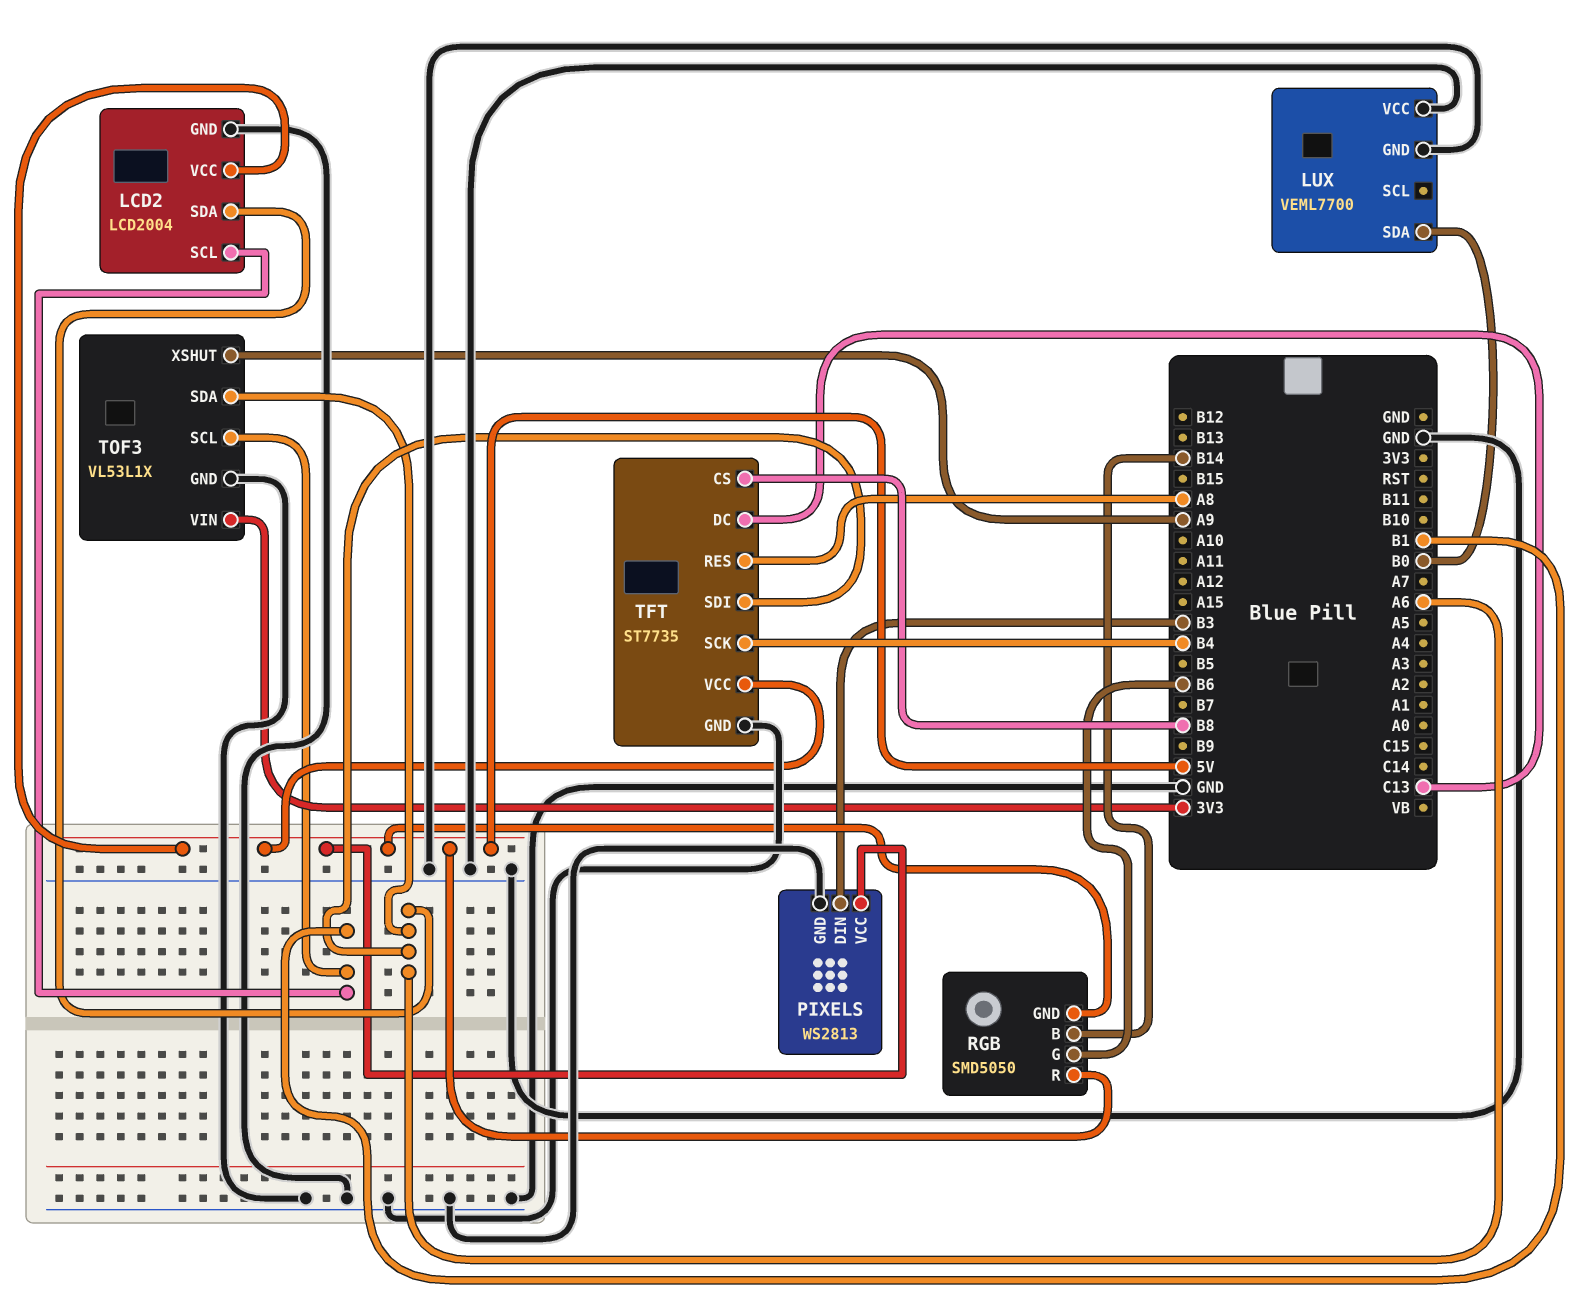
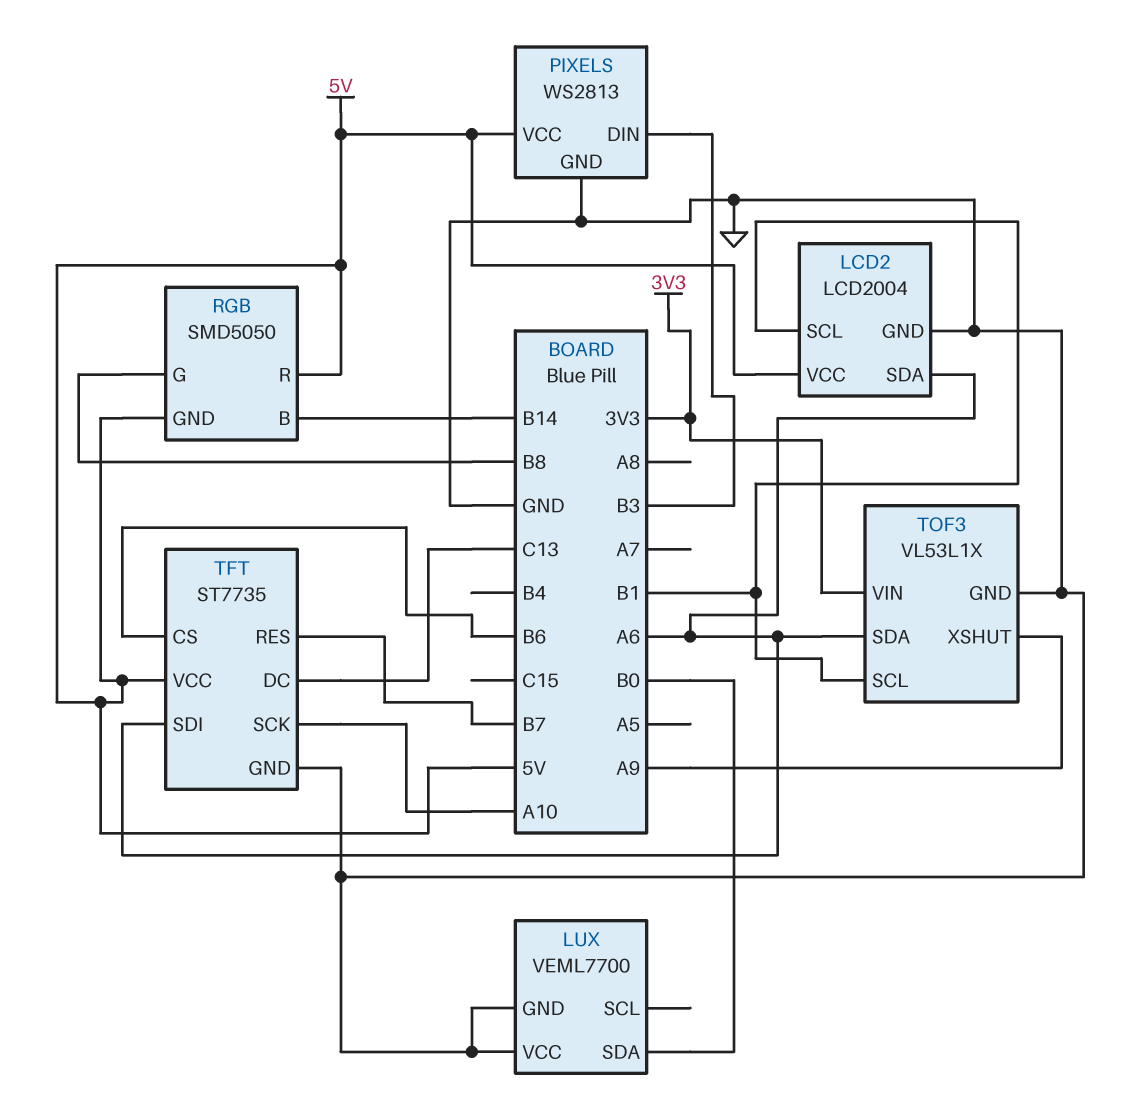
RGB pin G: B6 -> B8
TFT pin CS: B8 -> B6
TFT pin RES: A8 -> B7
TFT pin SCK: B4 -> A10

